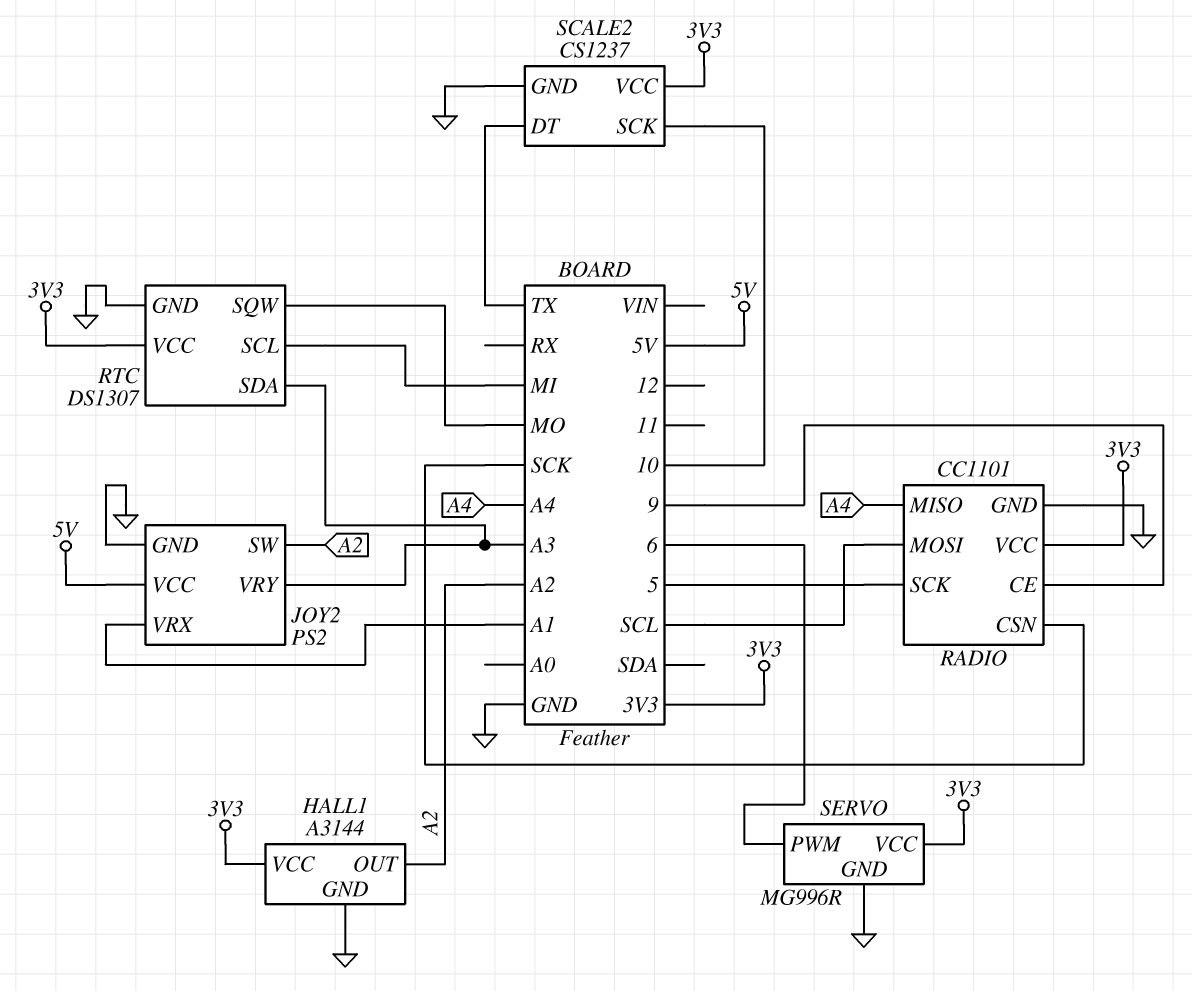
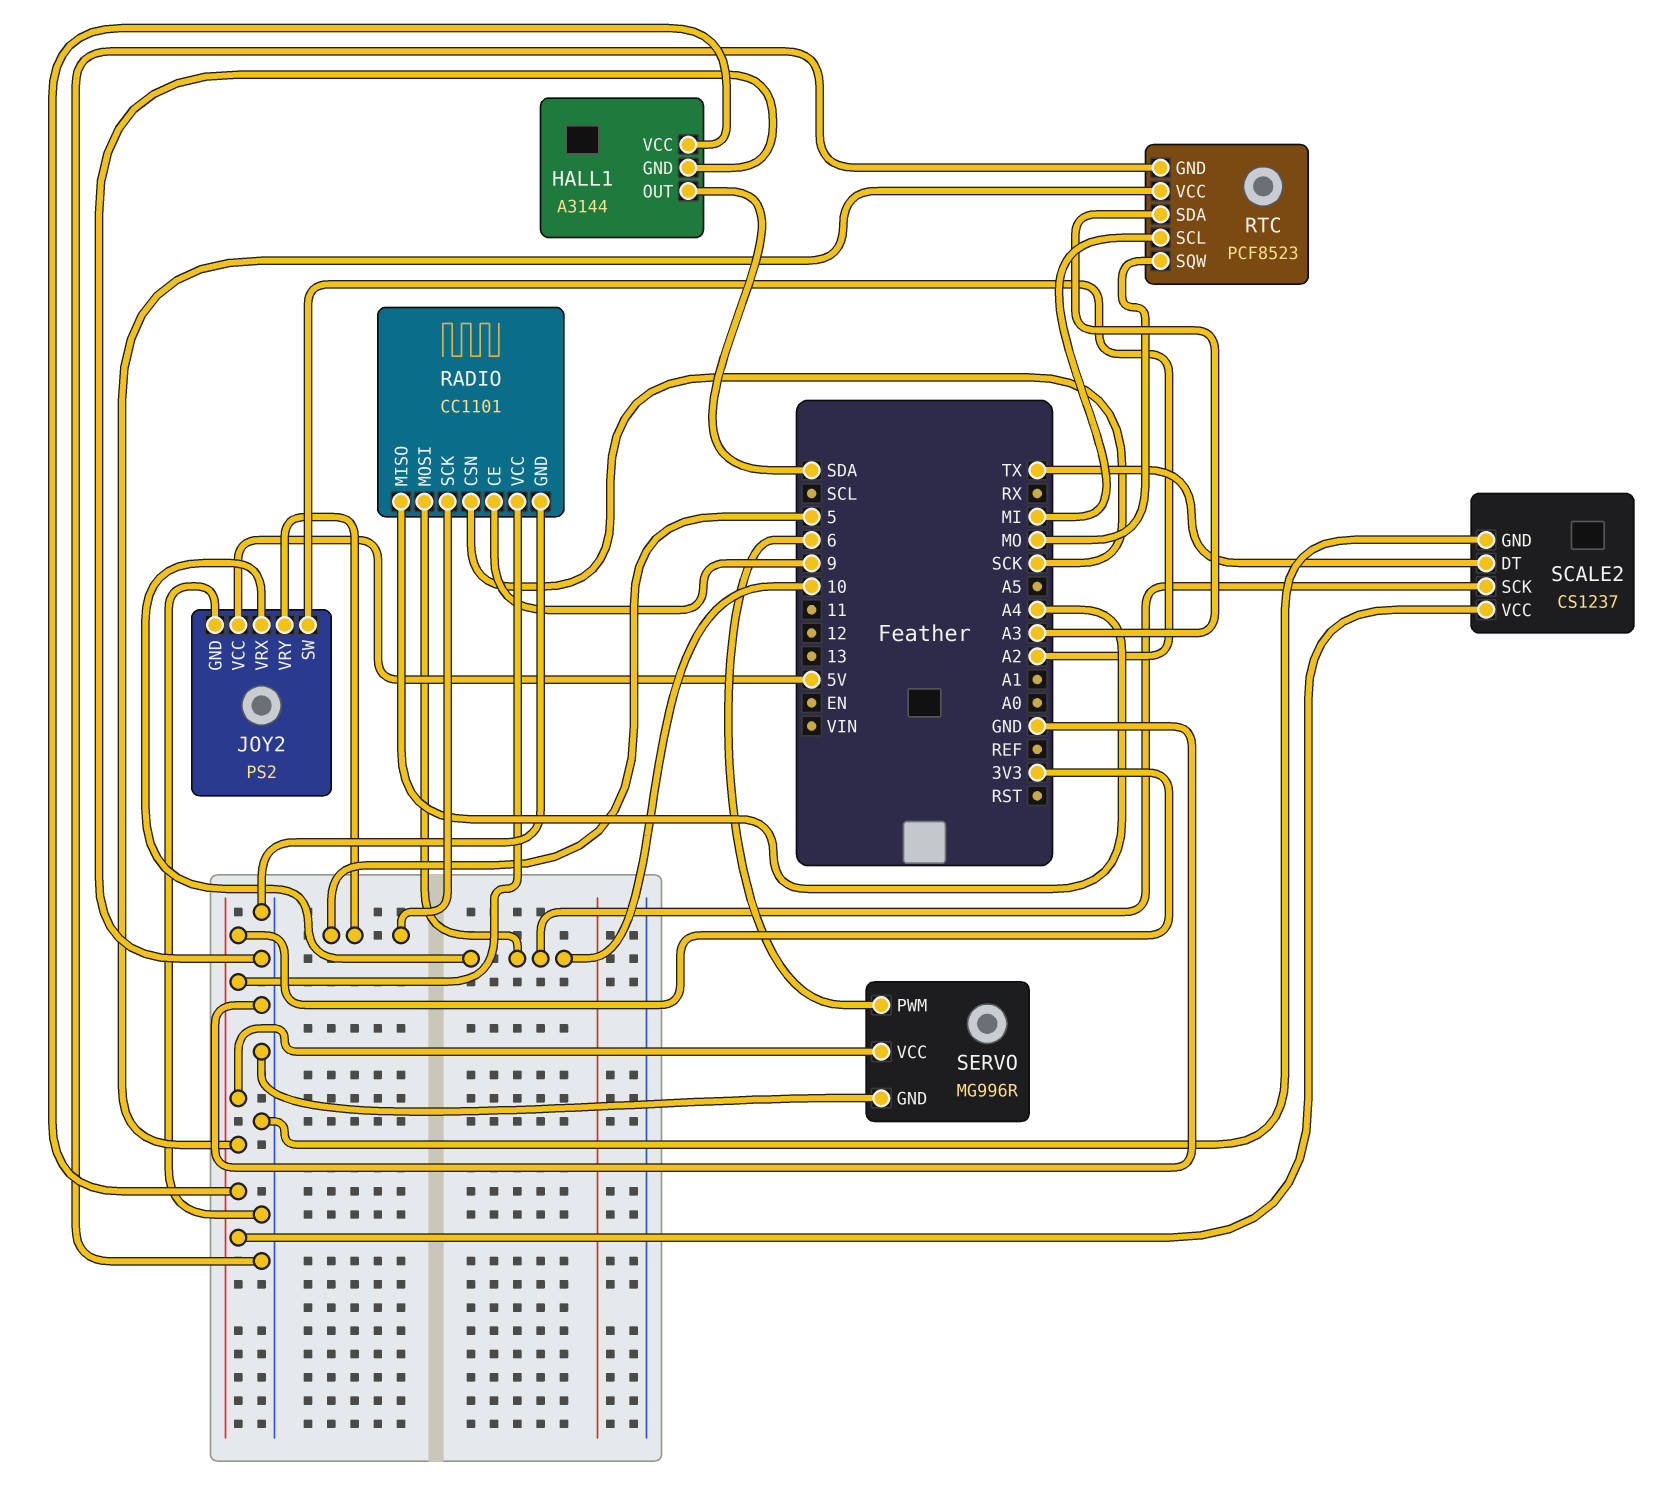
HALL1 pin OUT: A2 -> SDA
JOY2 pin VRX: A1 -> 10
JOY2 pin VRY: A3 -> 5
RADIO pin MOSI: SCL -> 10
RTC: DS1307 -> PCF8523

